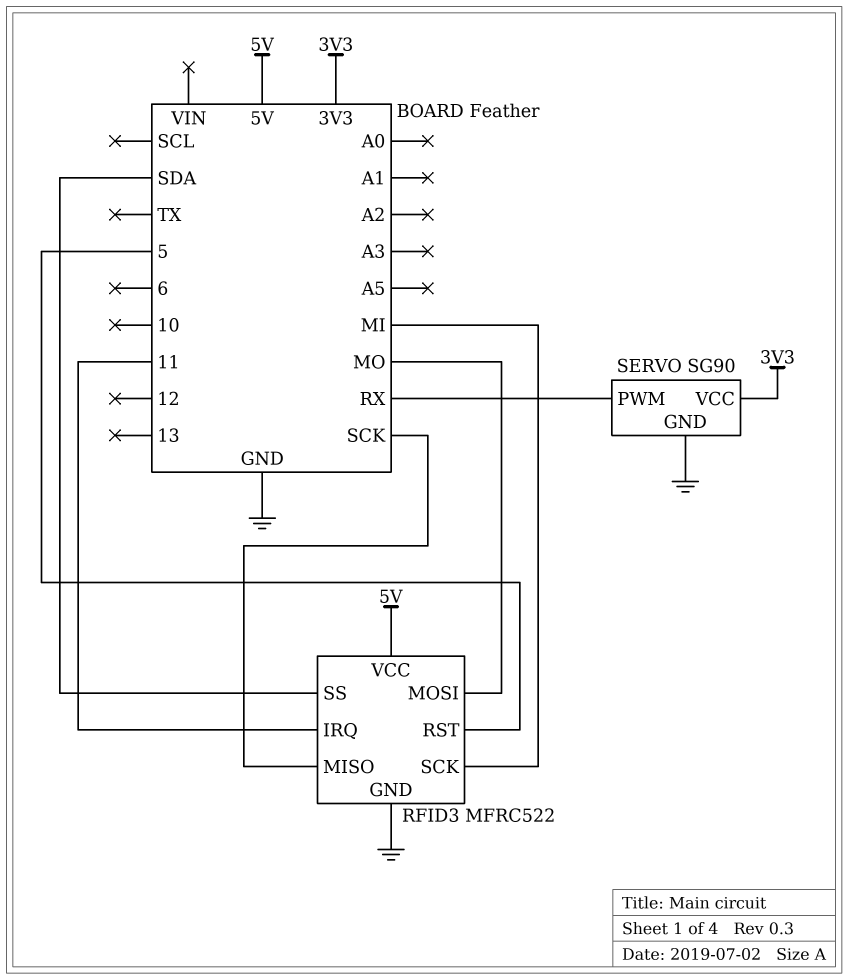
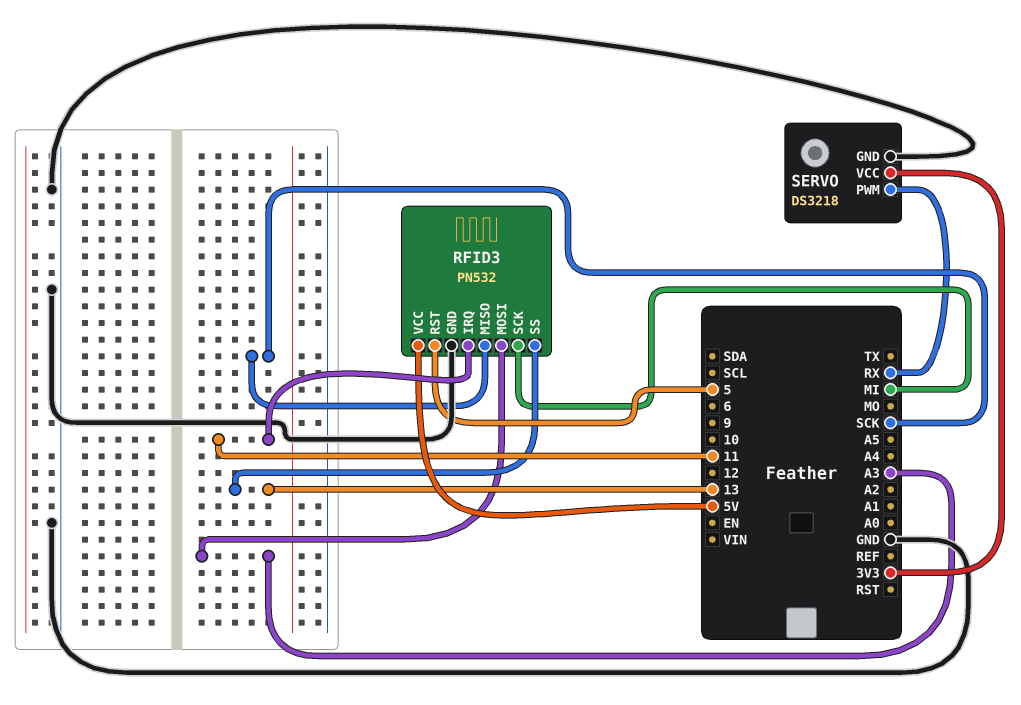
RFID3: MFRC522 -> PN532
RFID3 pin MOSI: MO -> A3
RFID3 pin SS: SDA -> 13
SERVO: SG90 -> DS3218

